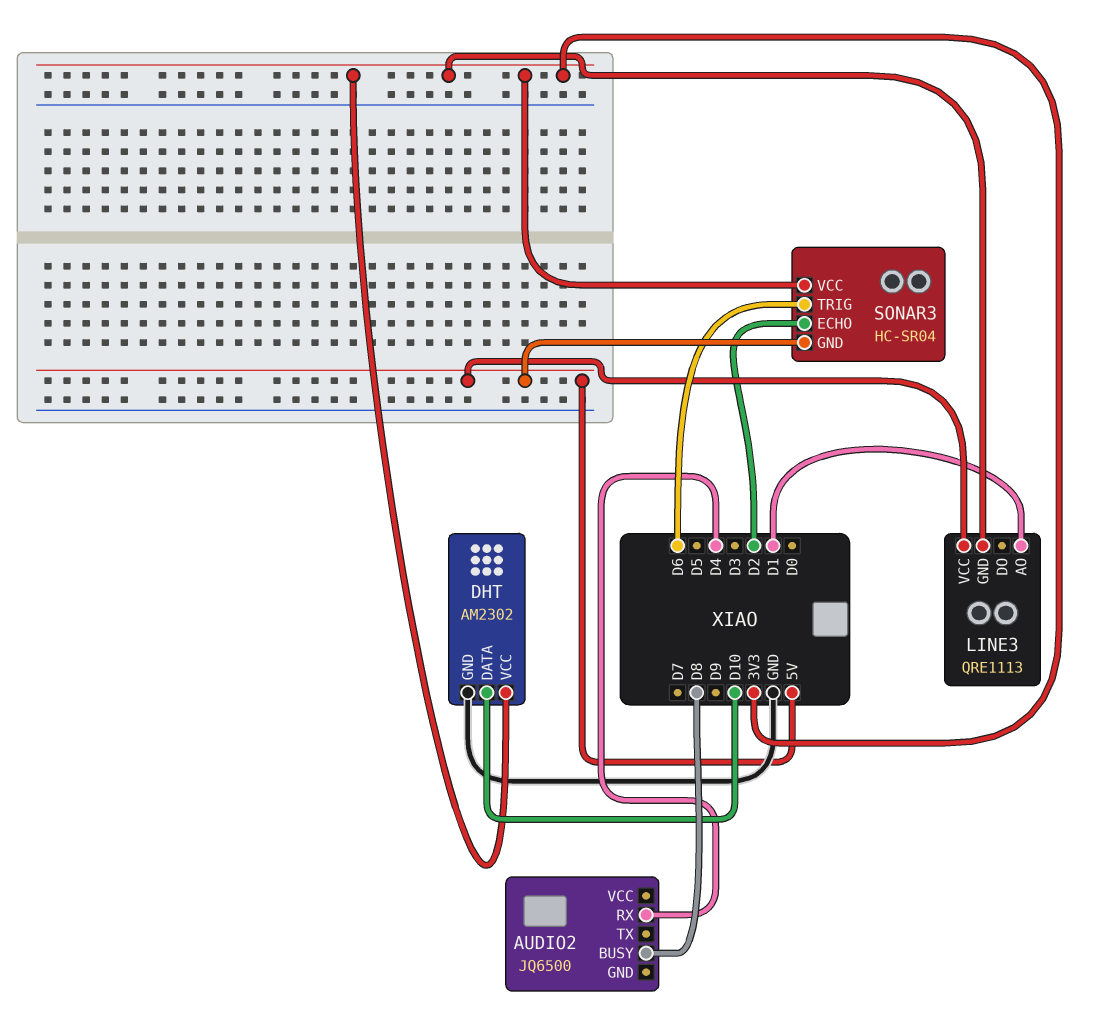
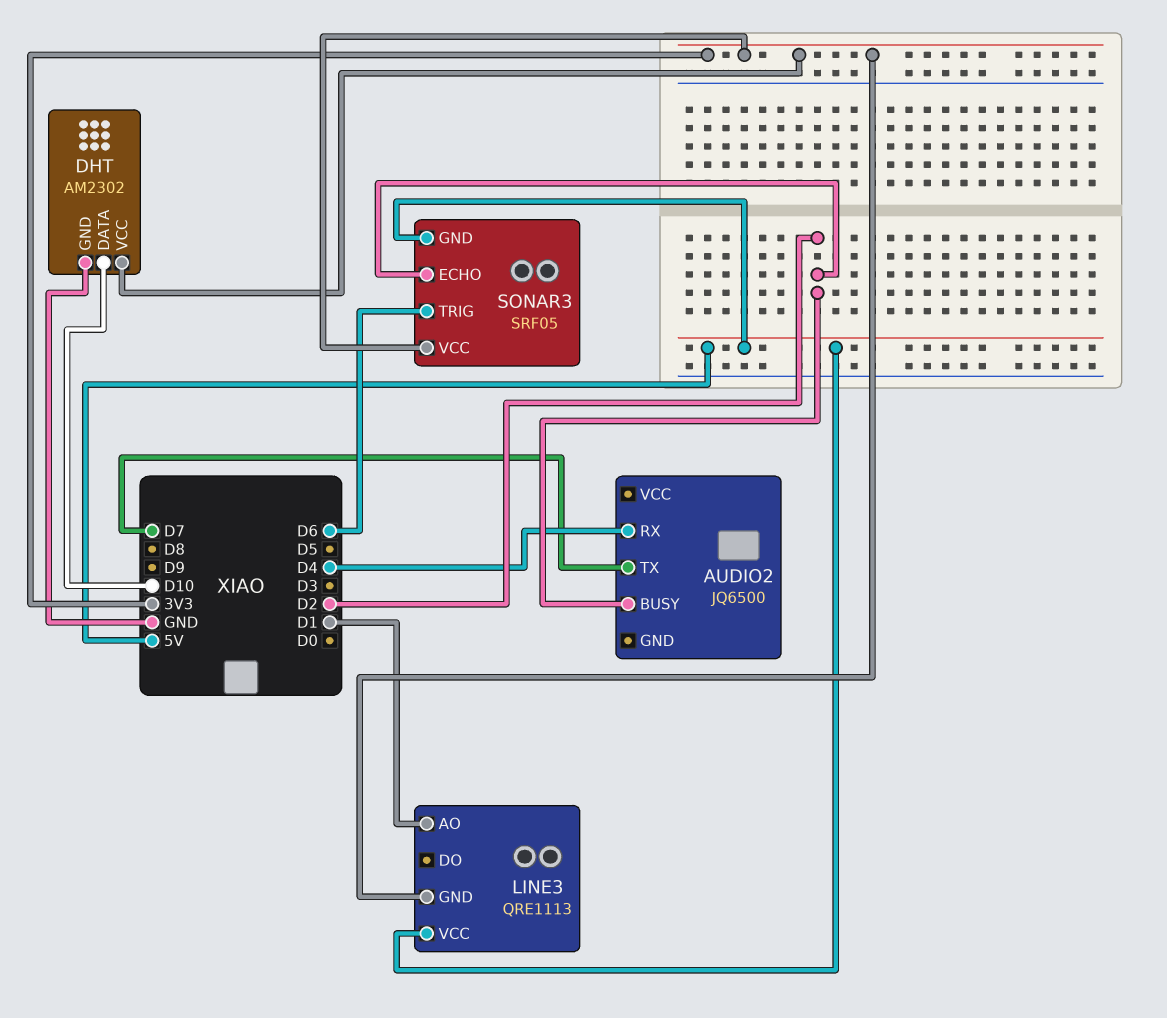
AUDIO2 pin BUSY: D8 -> D2
AUDIO2 pin TX: none -> D7
SONAR3: HC-SR04 -> SRF05

